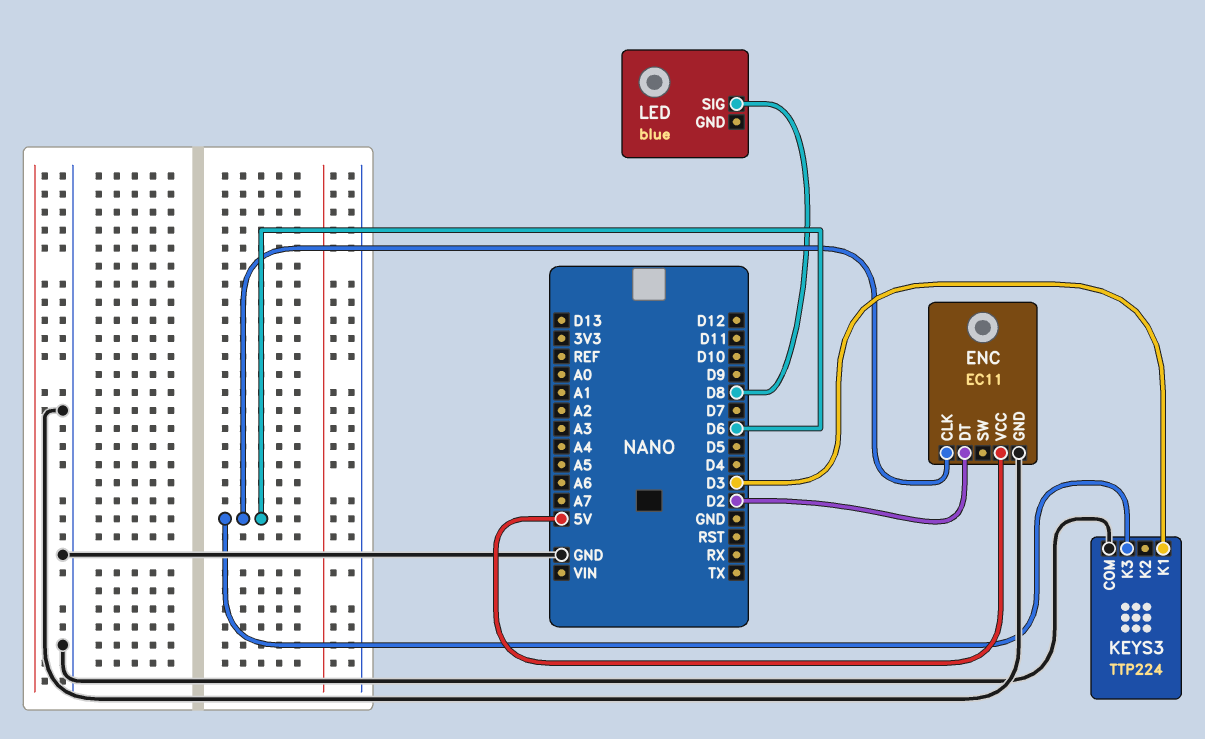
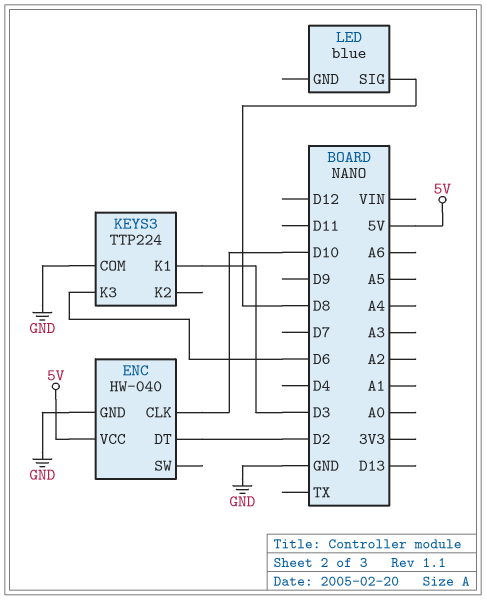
ENC: EC11 -> HW-040
ENC pin CLK: D6 -> D10

